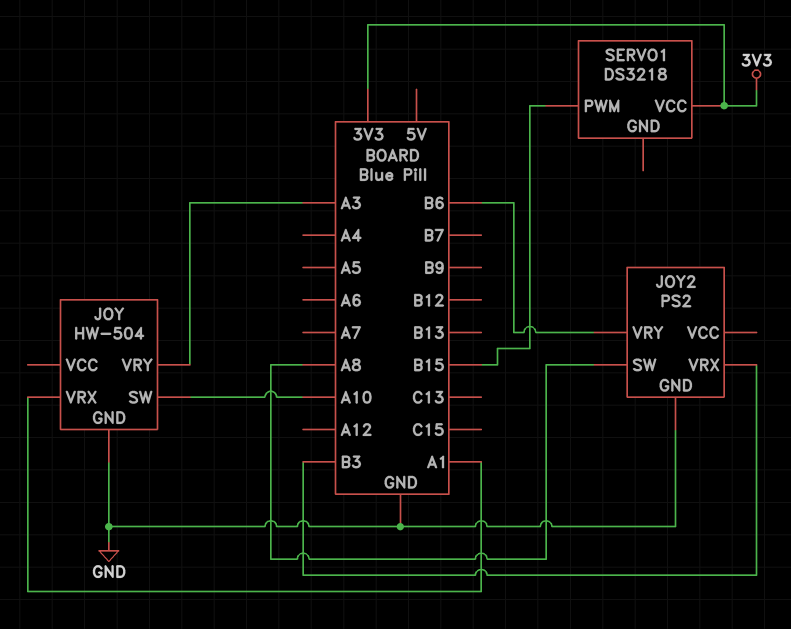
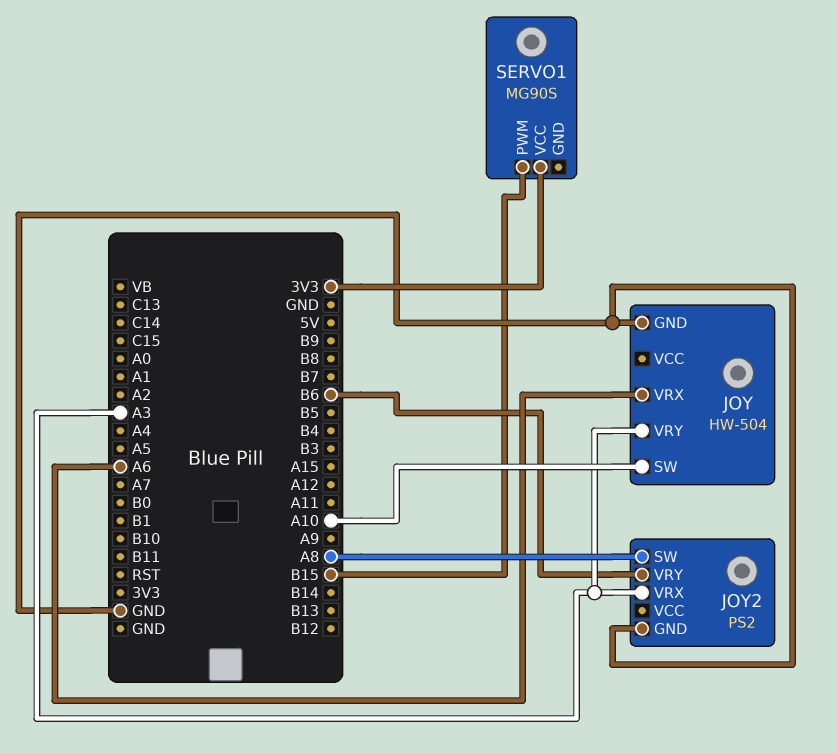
JOY pin VRX: A1 -> A6
JOY2 pin VRX: B3 -> A3
SERVO1: DS3218 -> MG90S

